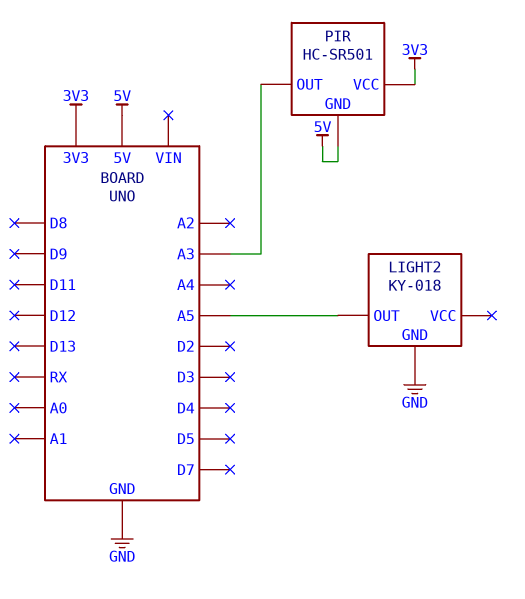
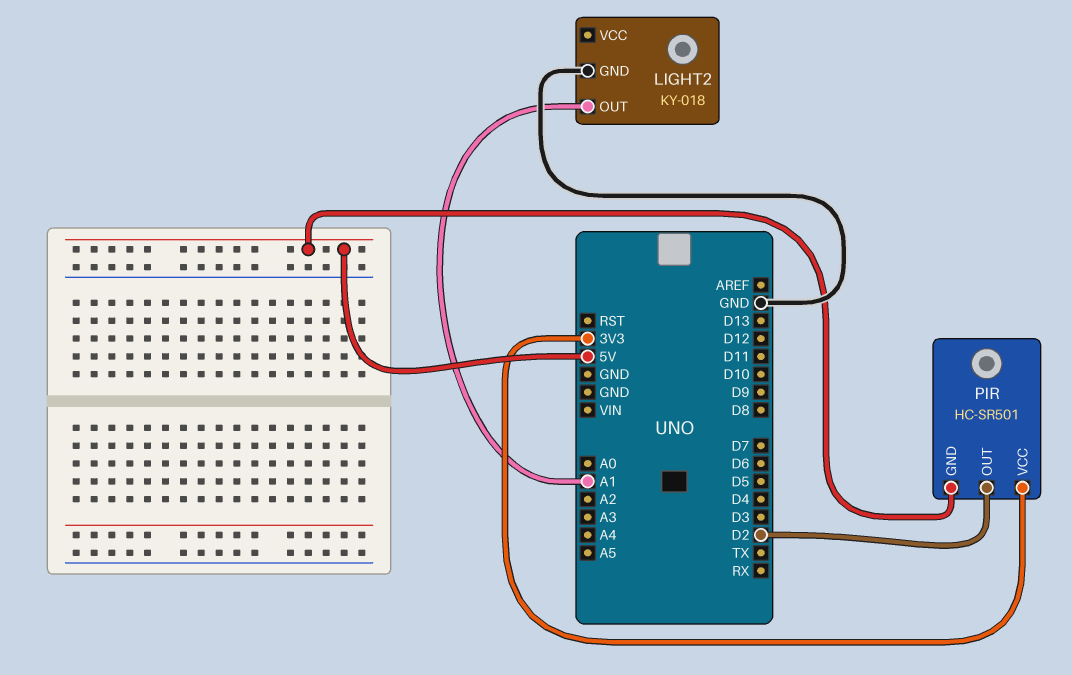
LIGHT2 pin OUT: A5 -> A1
PIR pin OUT: A3 -> D2

